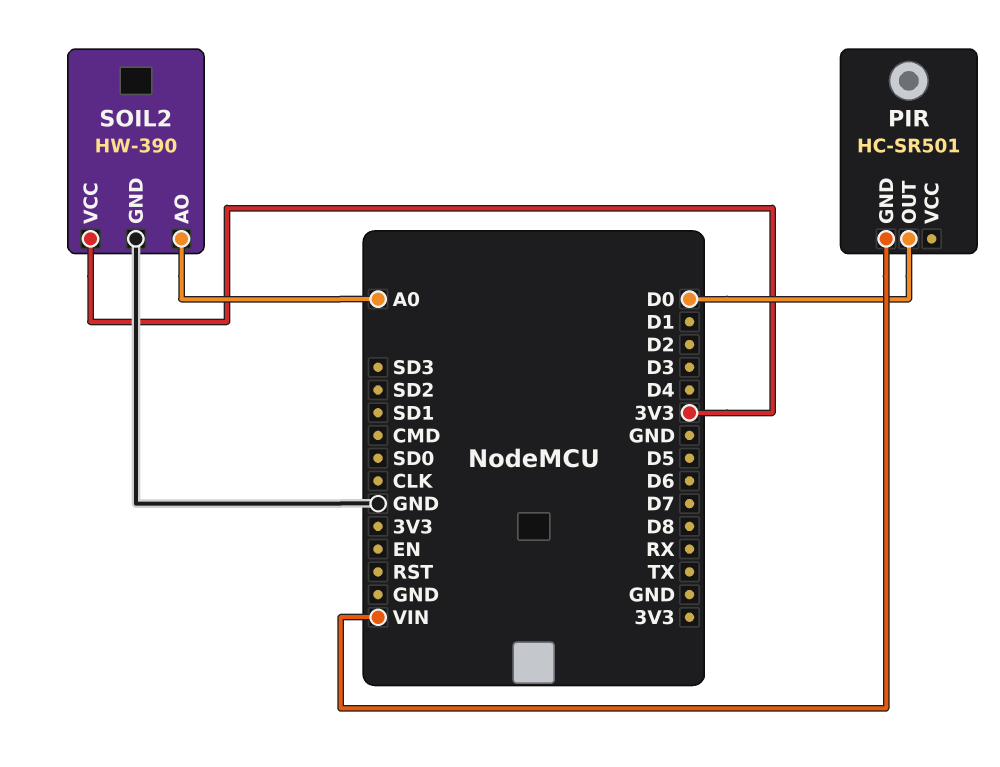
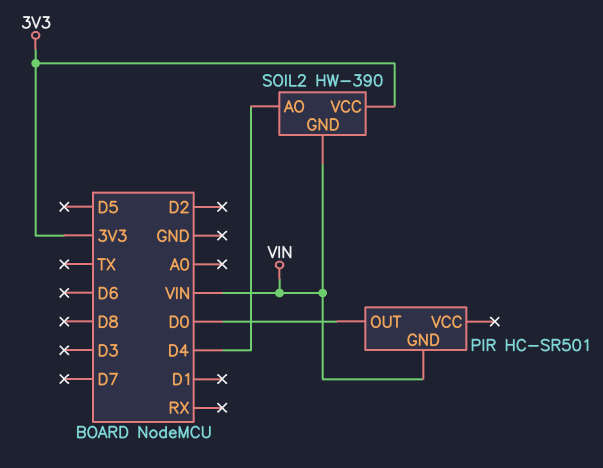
SOIL2 pin AO: A0 -> D4
SOIL2 pin GND: GND -> VIN

